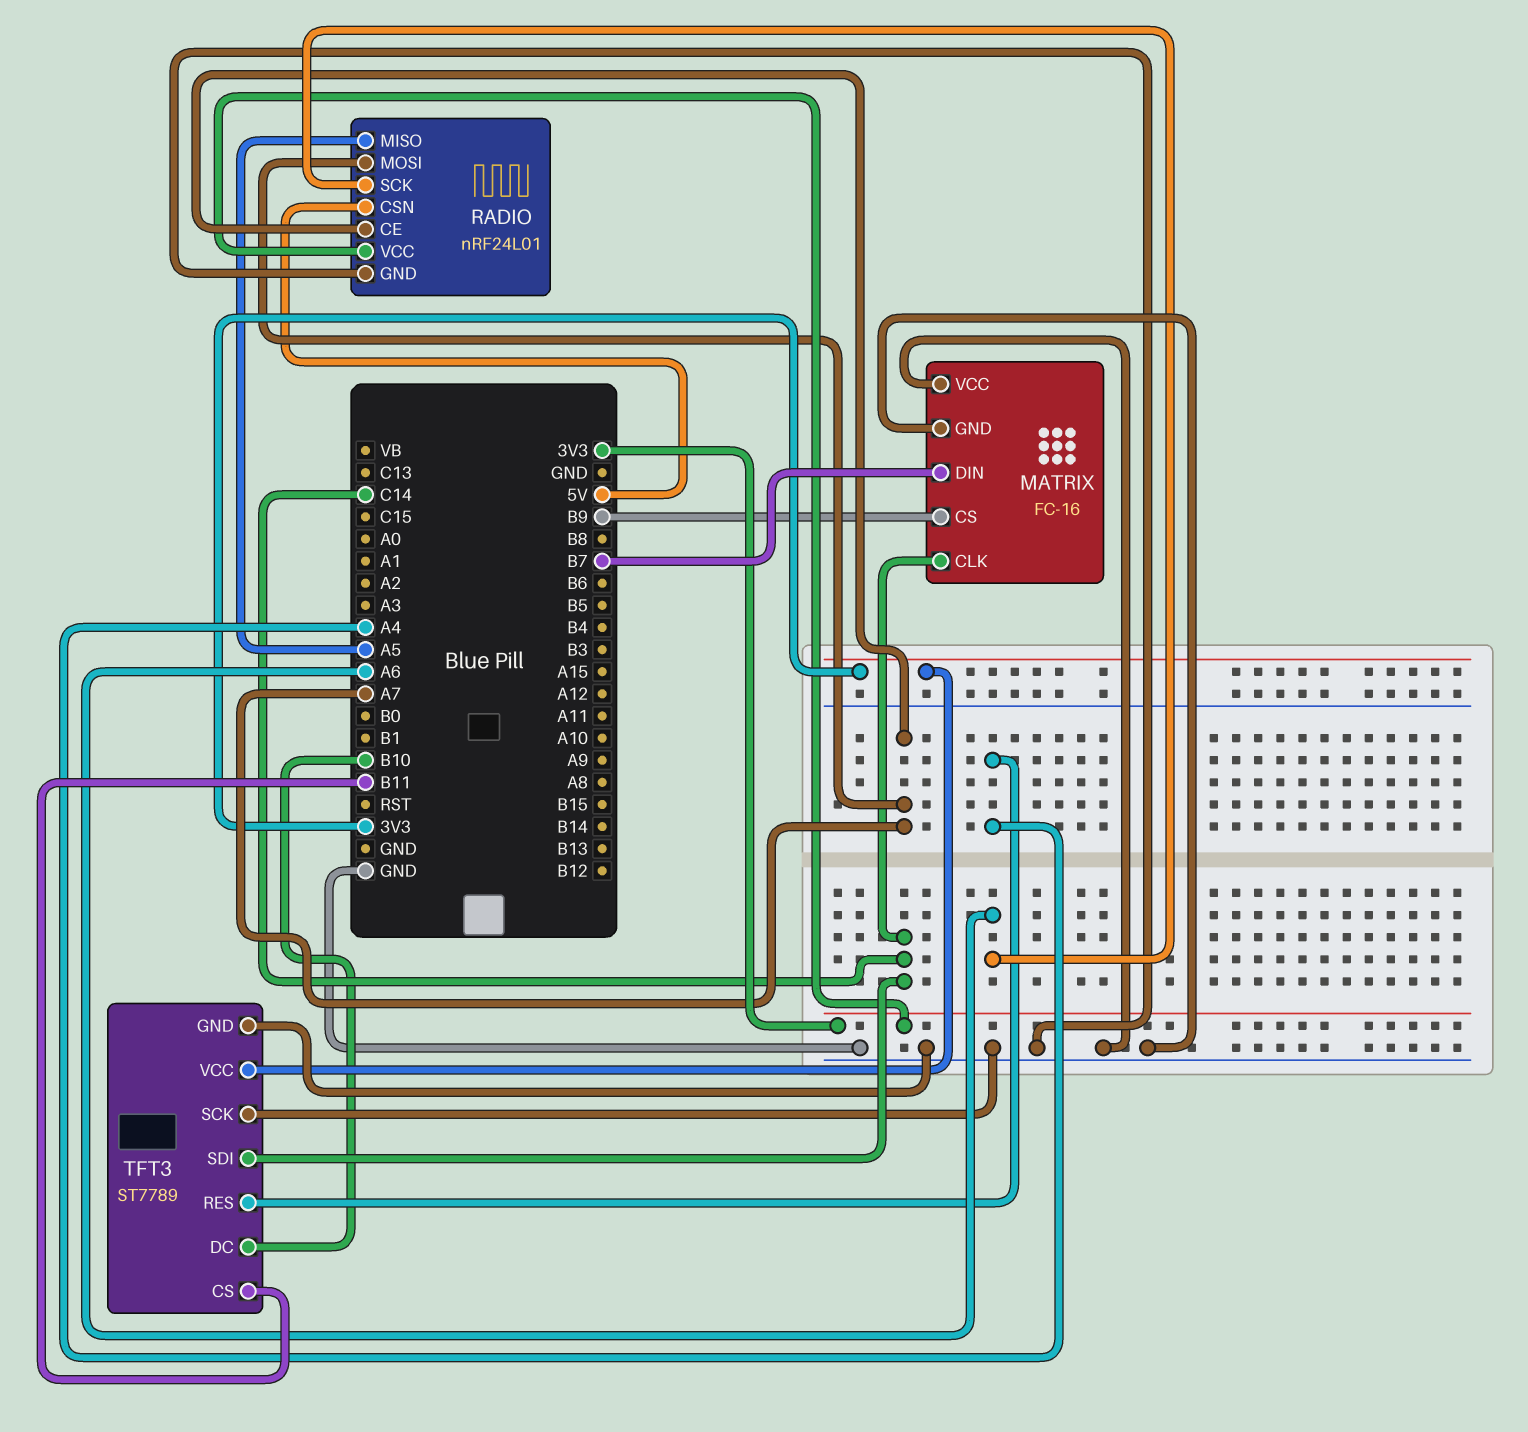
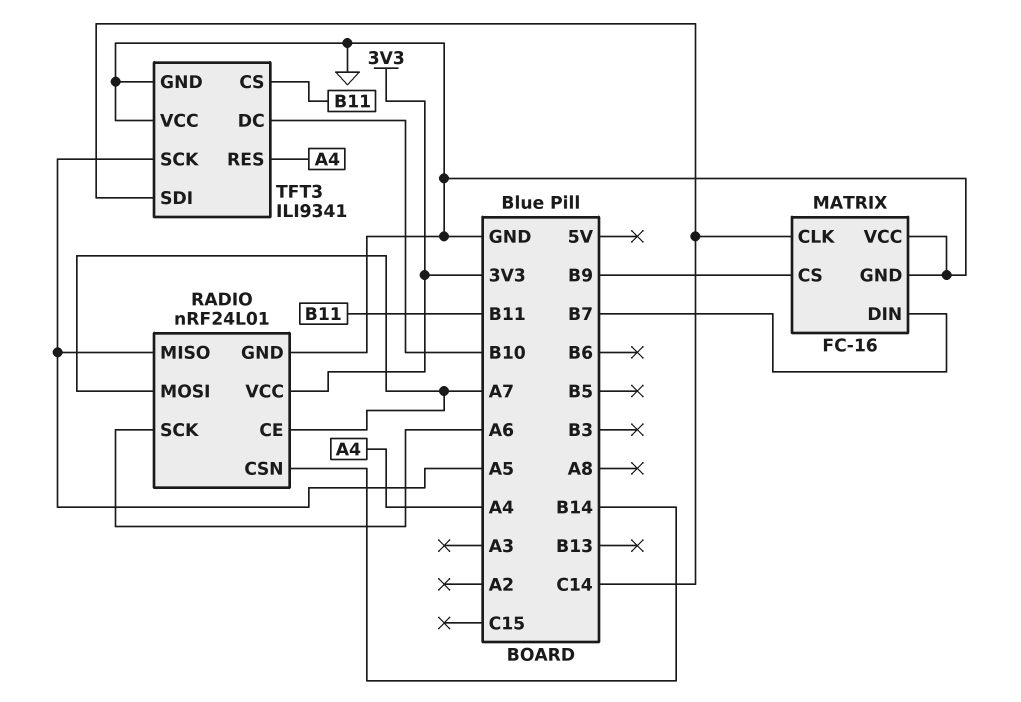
RADIO pin CSN: 5V -> B14
TFT3: ST7789 -> ILI9341
TFT3 pin SCK: GND -> A5
TFT3 pin VCC: 3V3 -> GND

